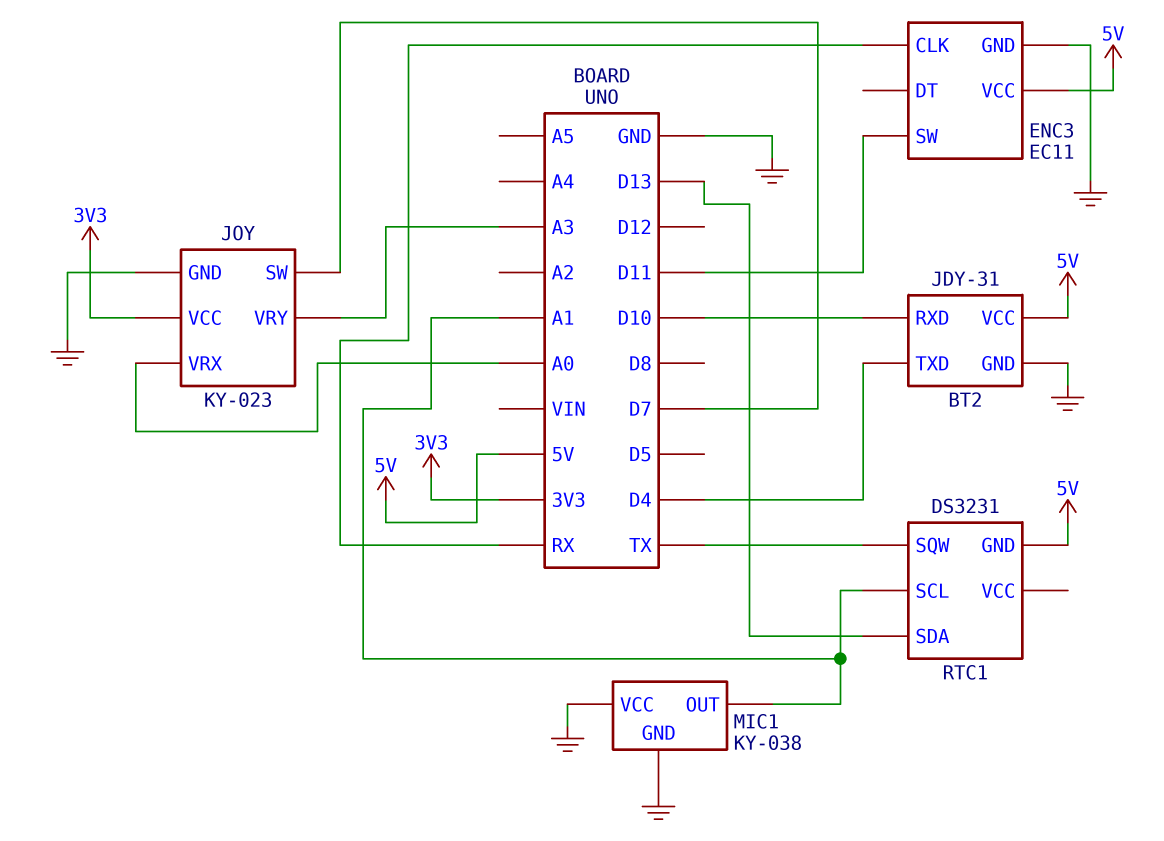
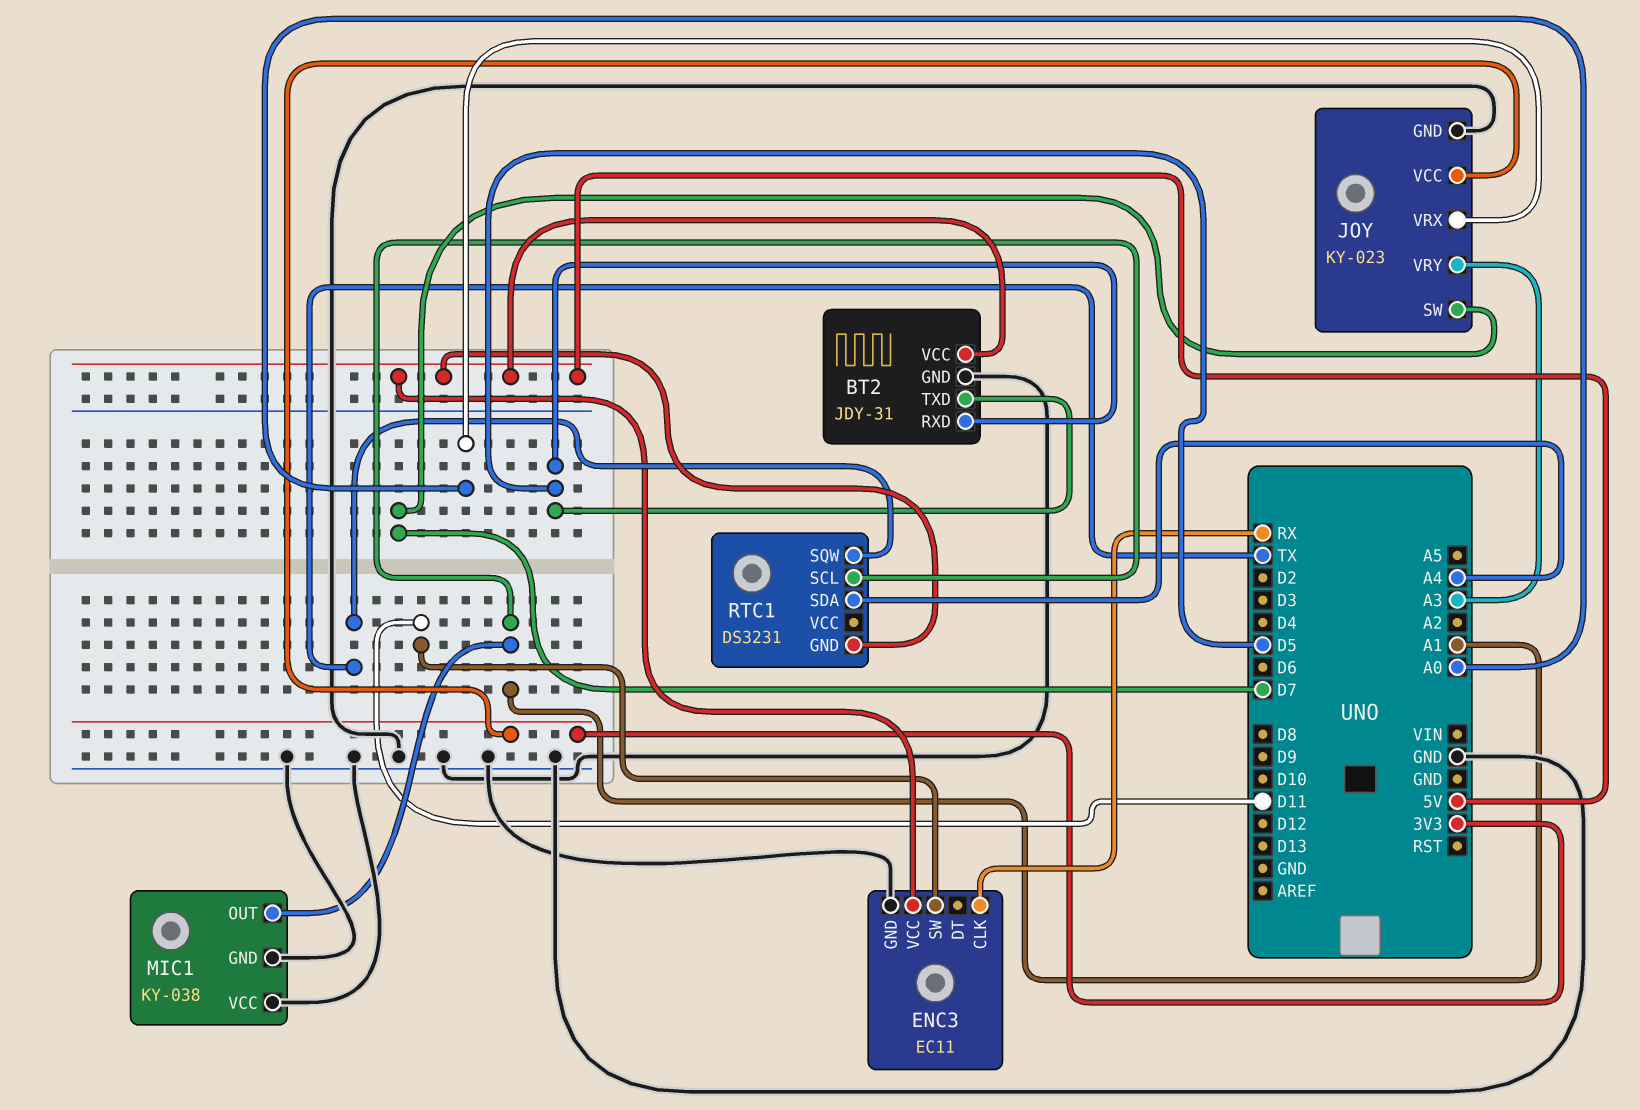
BT2 pin RXD: D10 -> D5
BT2 pin TXD: D4 -> D5
RTC1 pin SDA: D13 -> A4

